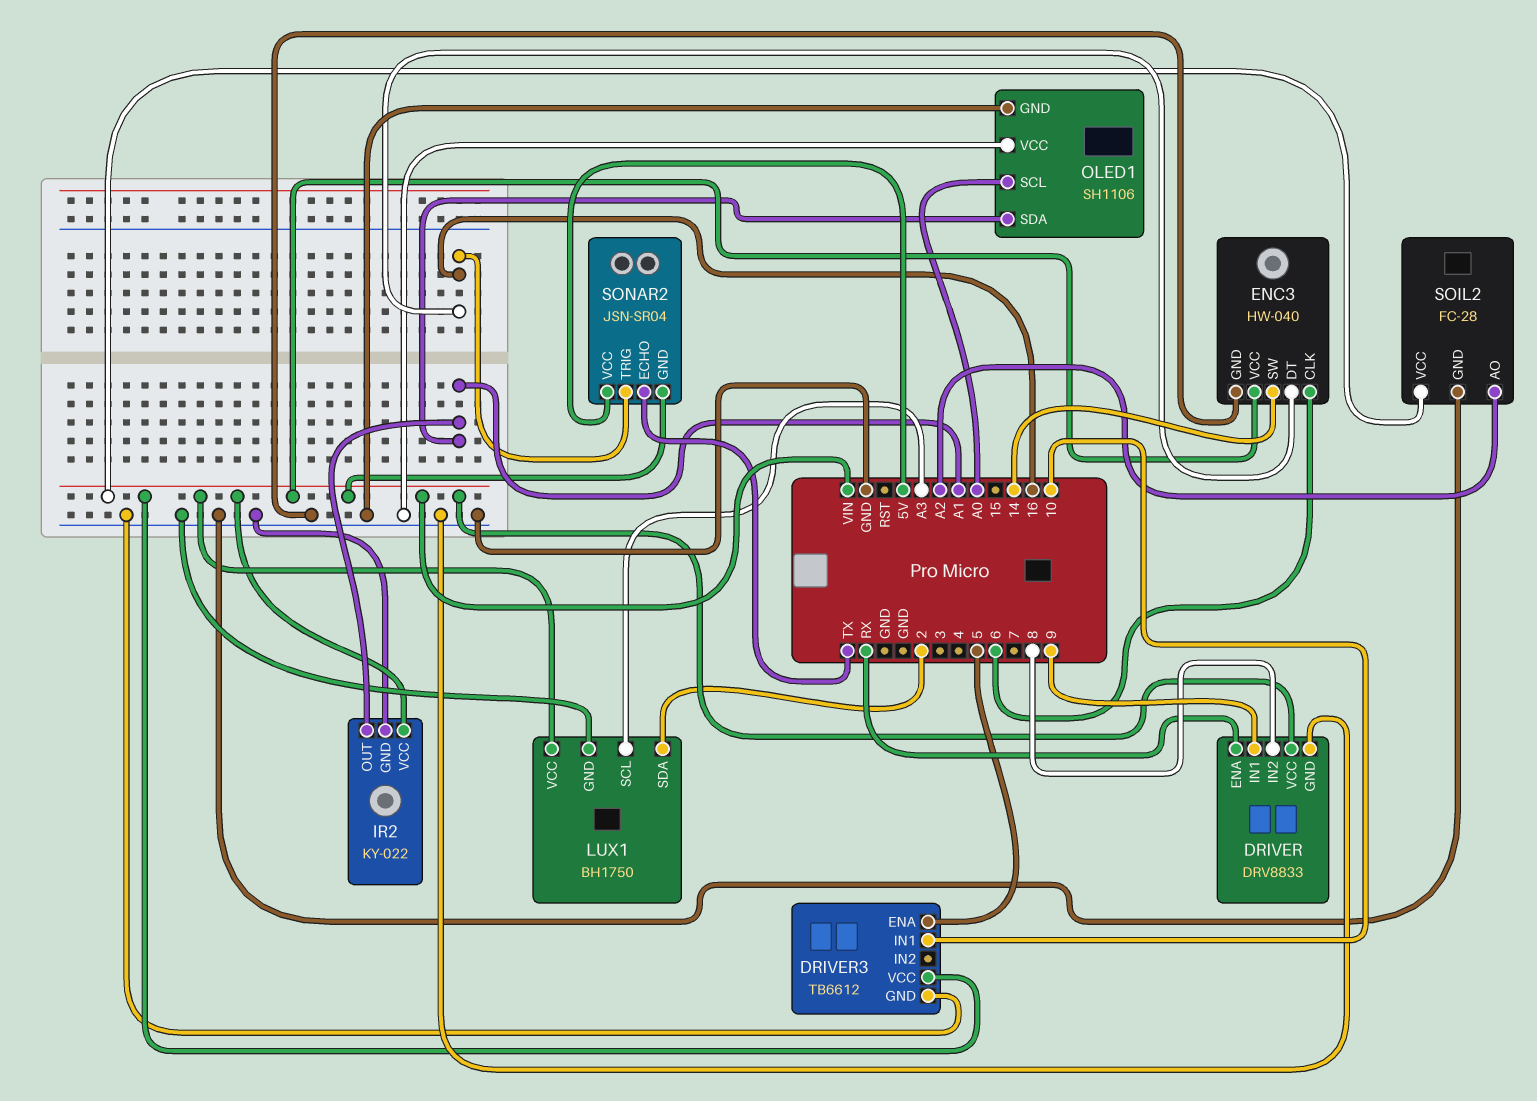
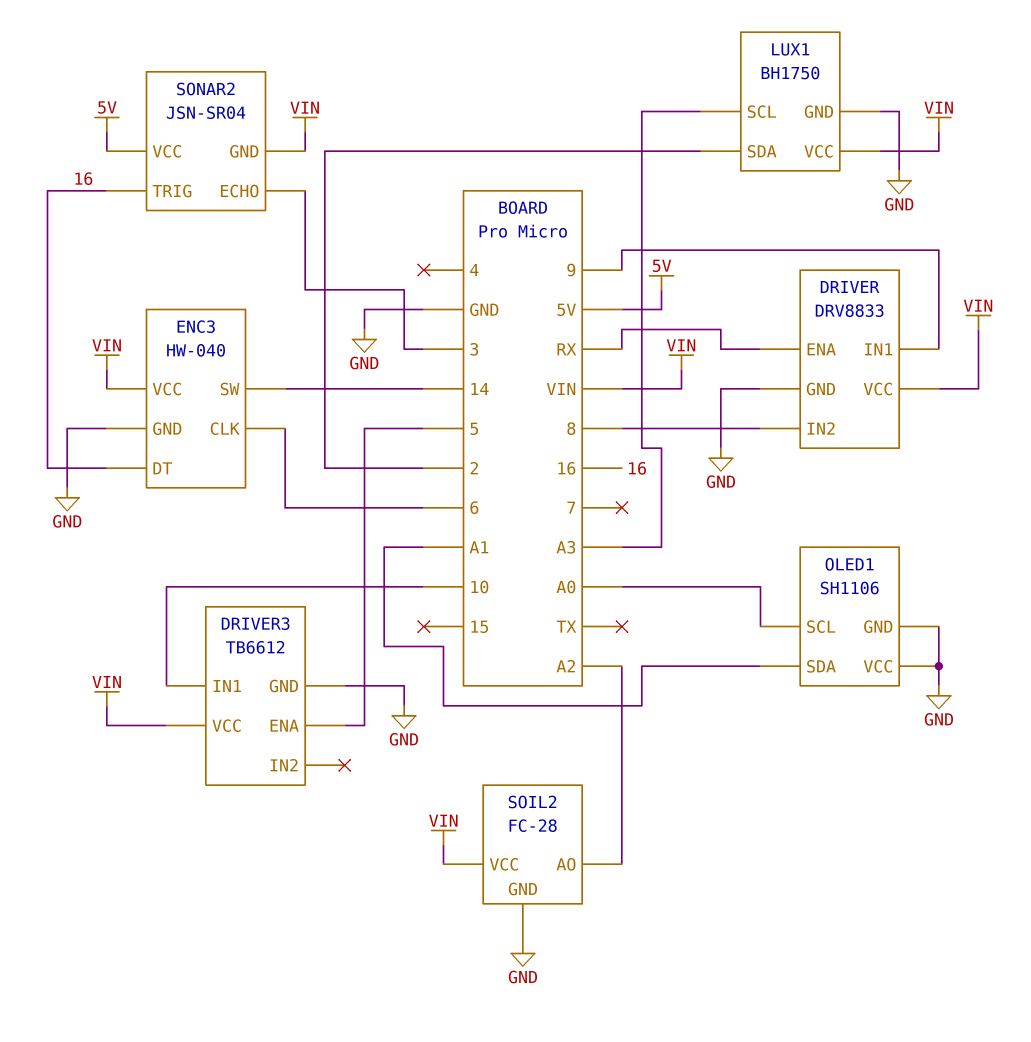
IR2: KY-022 -> none
IR2 pin GND: GND -> none
IR2 pin OUT: A1 -> none
IR2 pin VCC: VIN -> none
SONAR2 pin ECHO: TX -> 3

